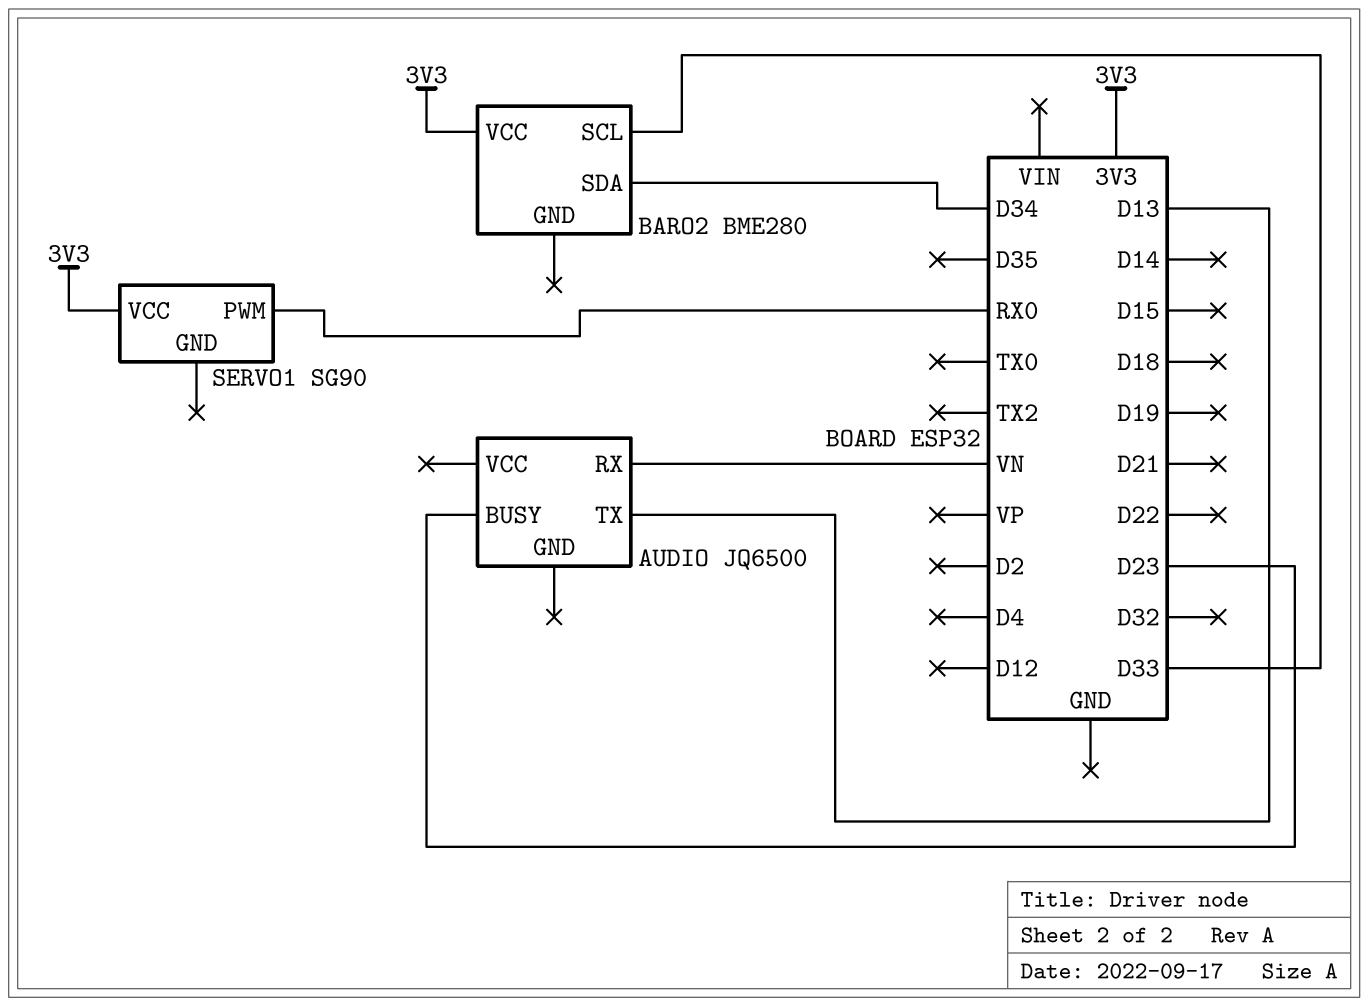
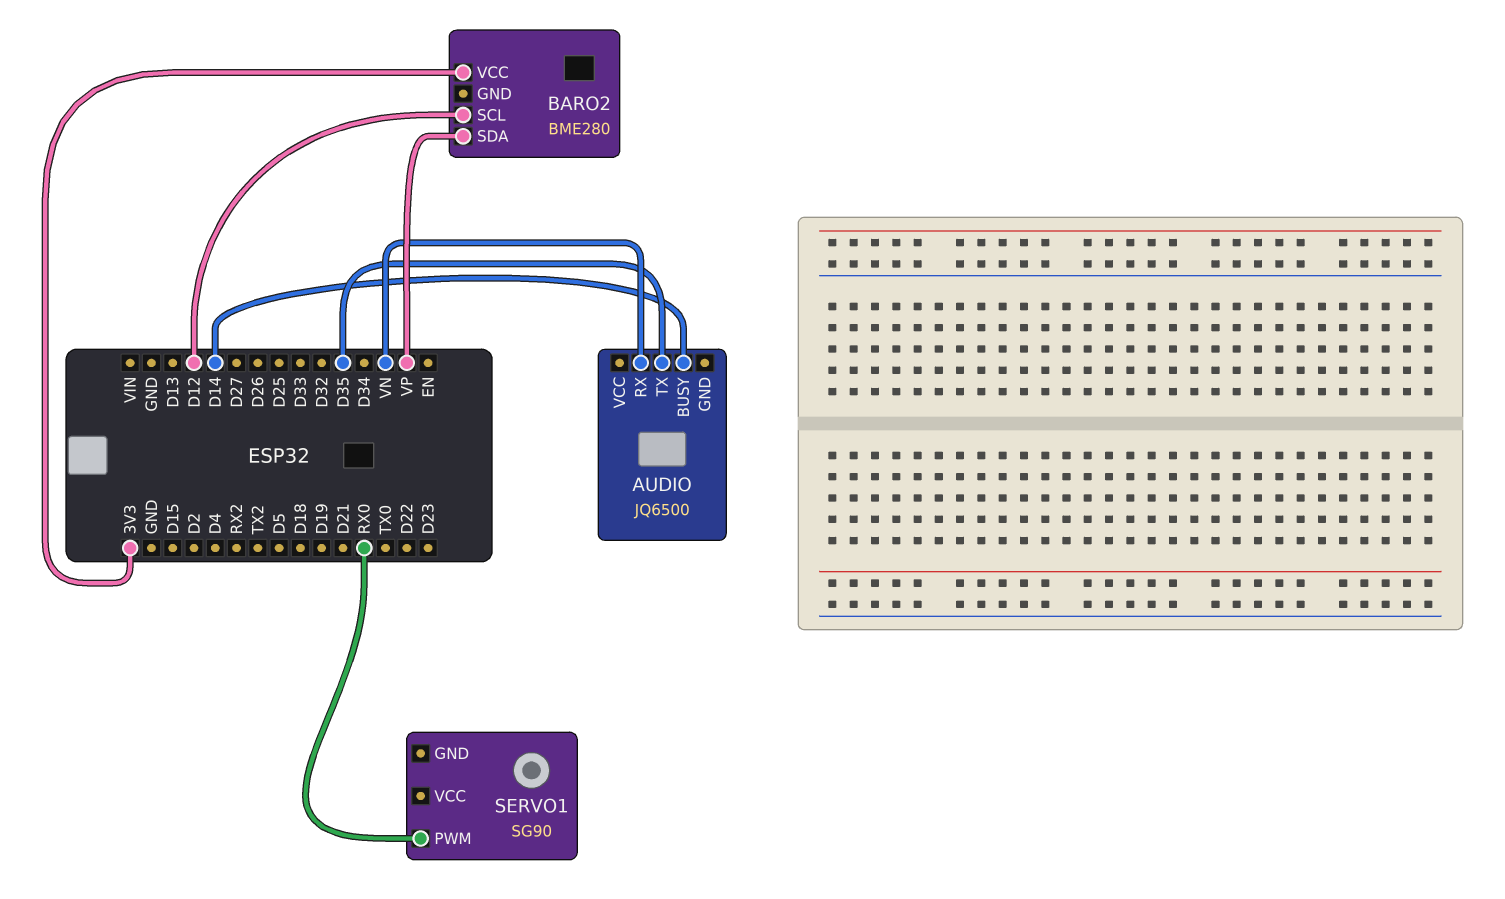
AUDIO pin BUSY: D23 -> D14
AUDIO pin TX: D13 -> D35
BARO2 pin SCL: D33 -> D12
BARO2 pin SDA: D34 -> VP
SERVO1 pin VCC: 3V3 -> none

